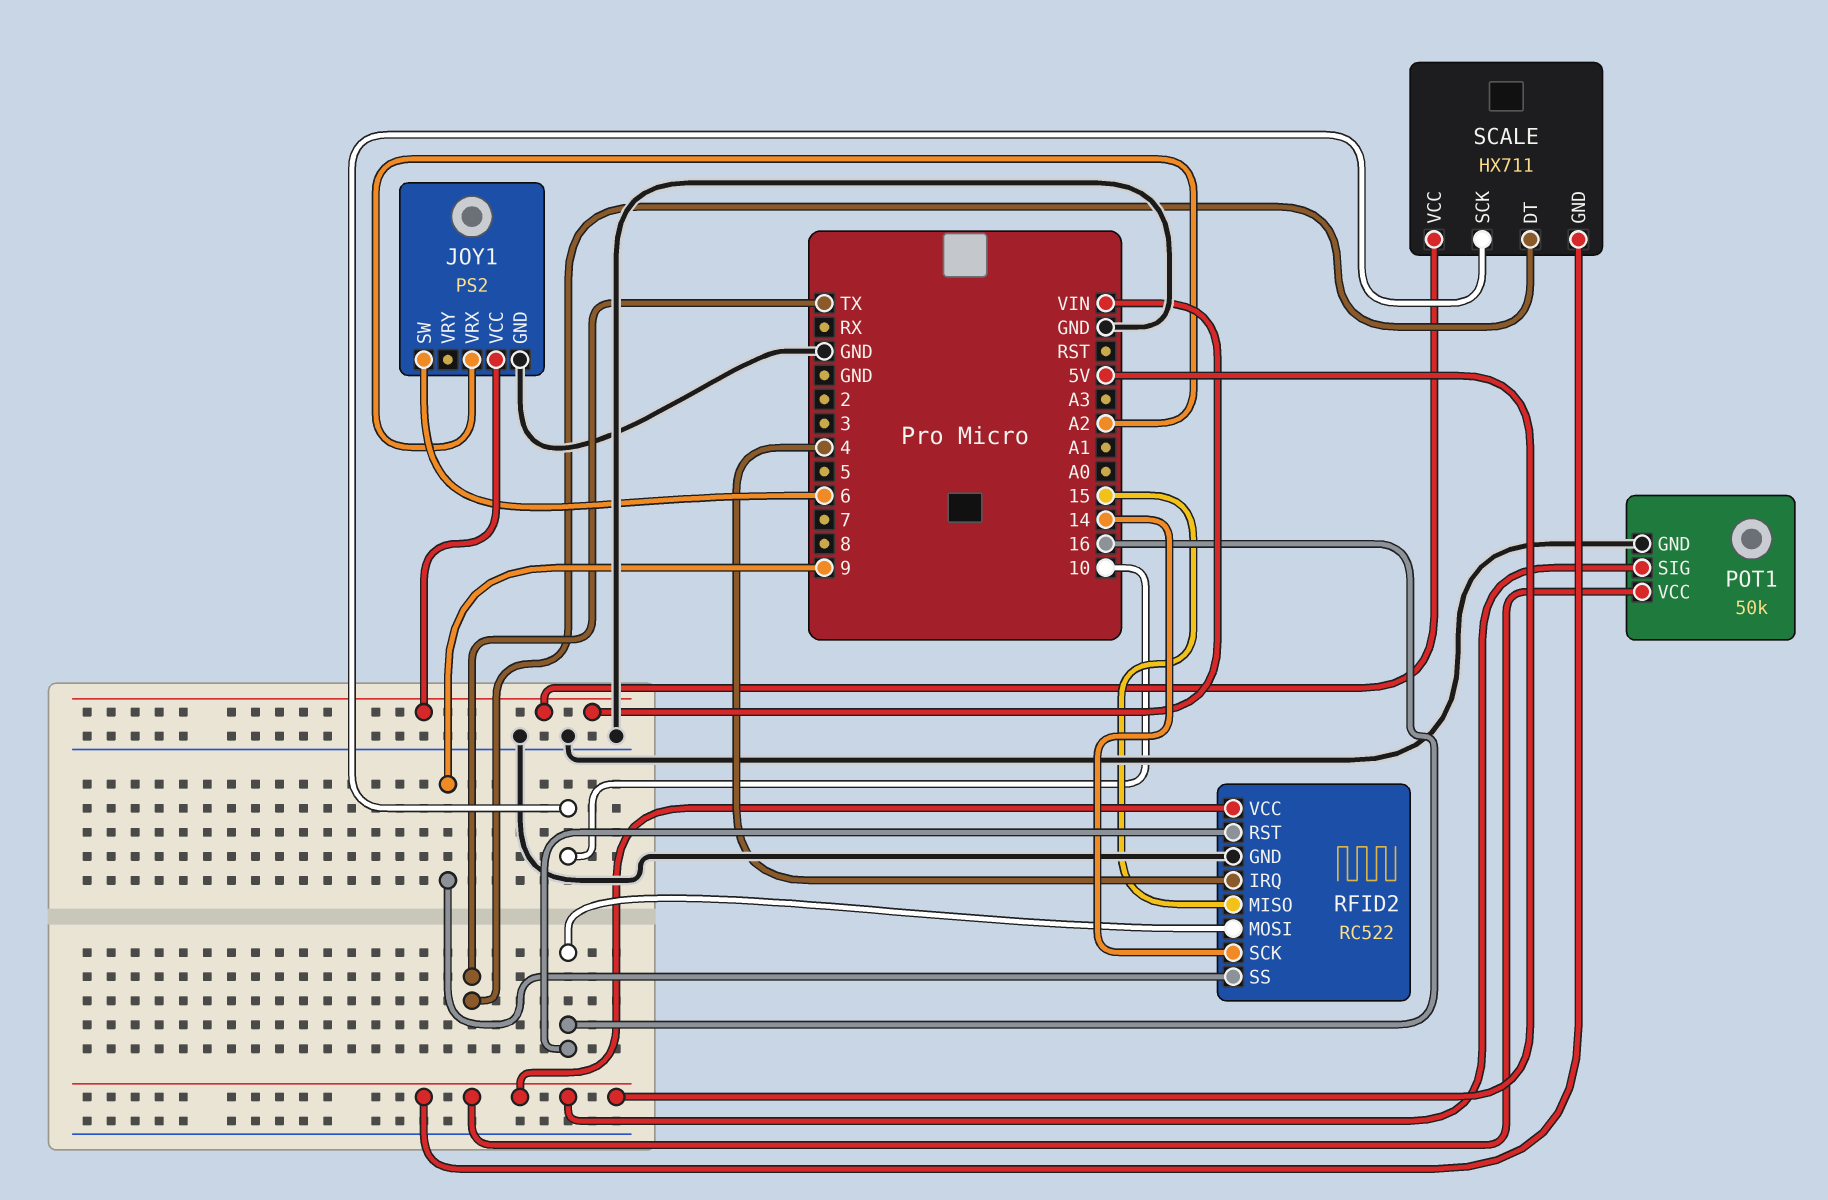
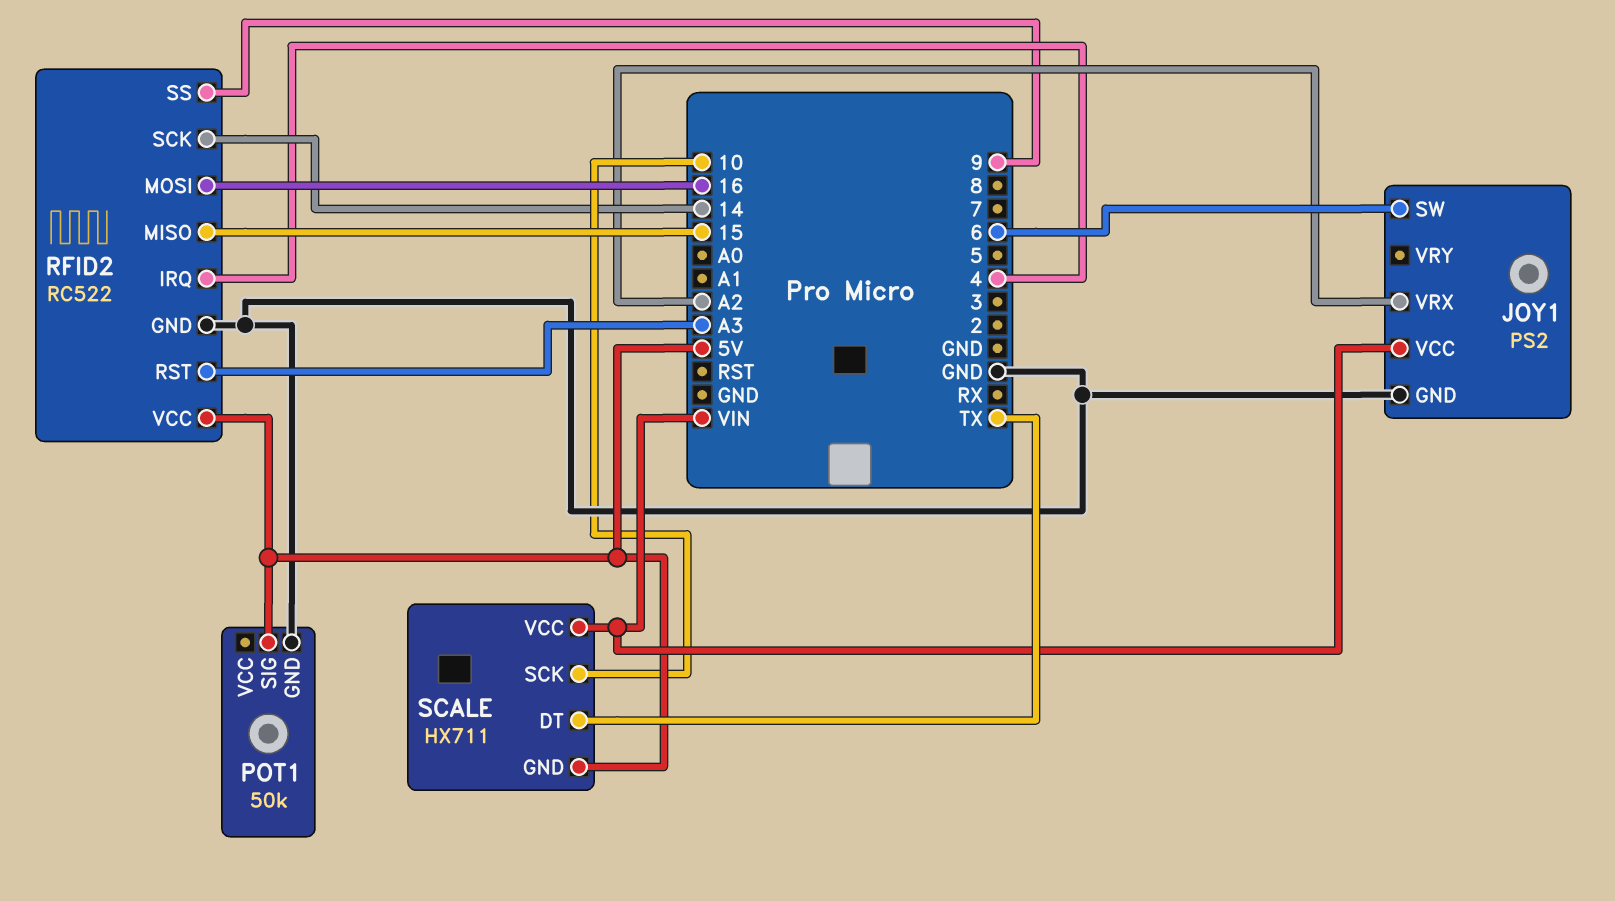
POT1 pin VCC: 5V -> none
RFID2 pin RST: 16 -> A3

